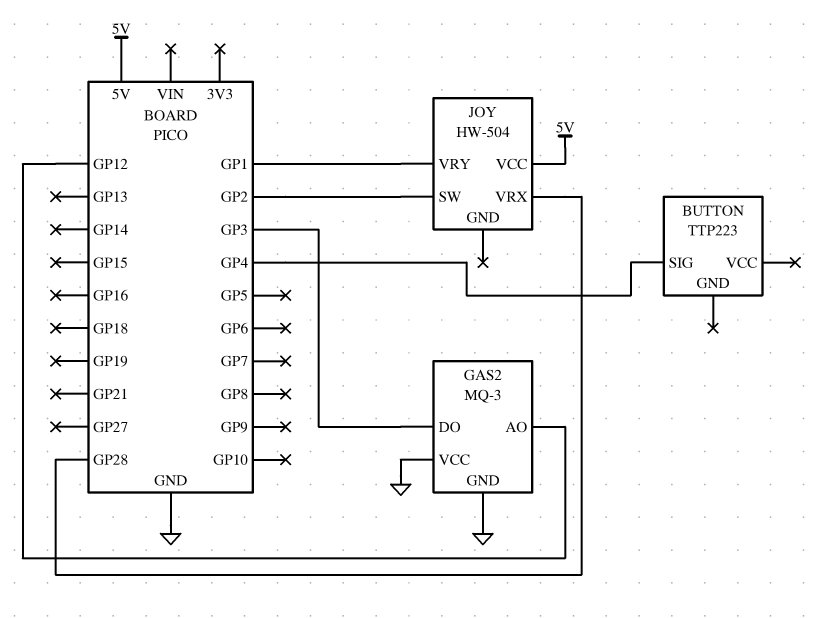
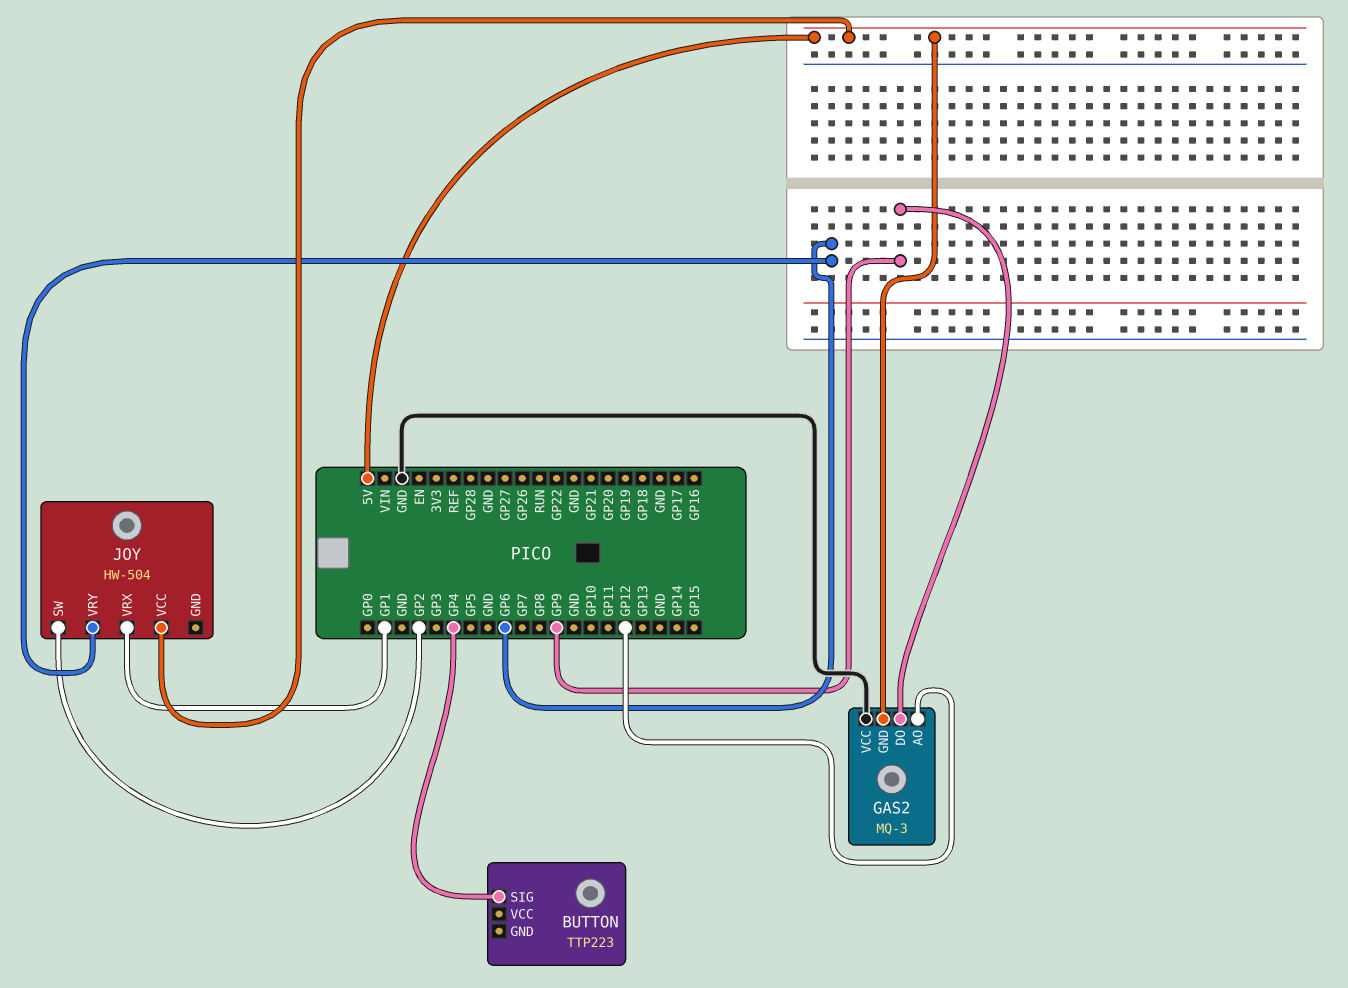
GAS2 pin DO: GP3 -> GP9
GAS2 pin GND: GND -> 5V
JOY pin VRX: GP28 -> GP1
JOY pin VRY: GP1 -> GP6

